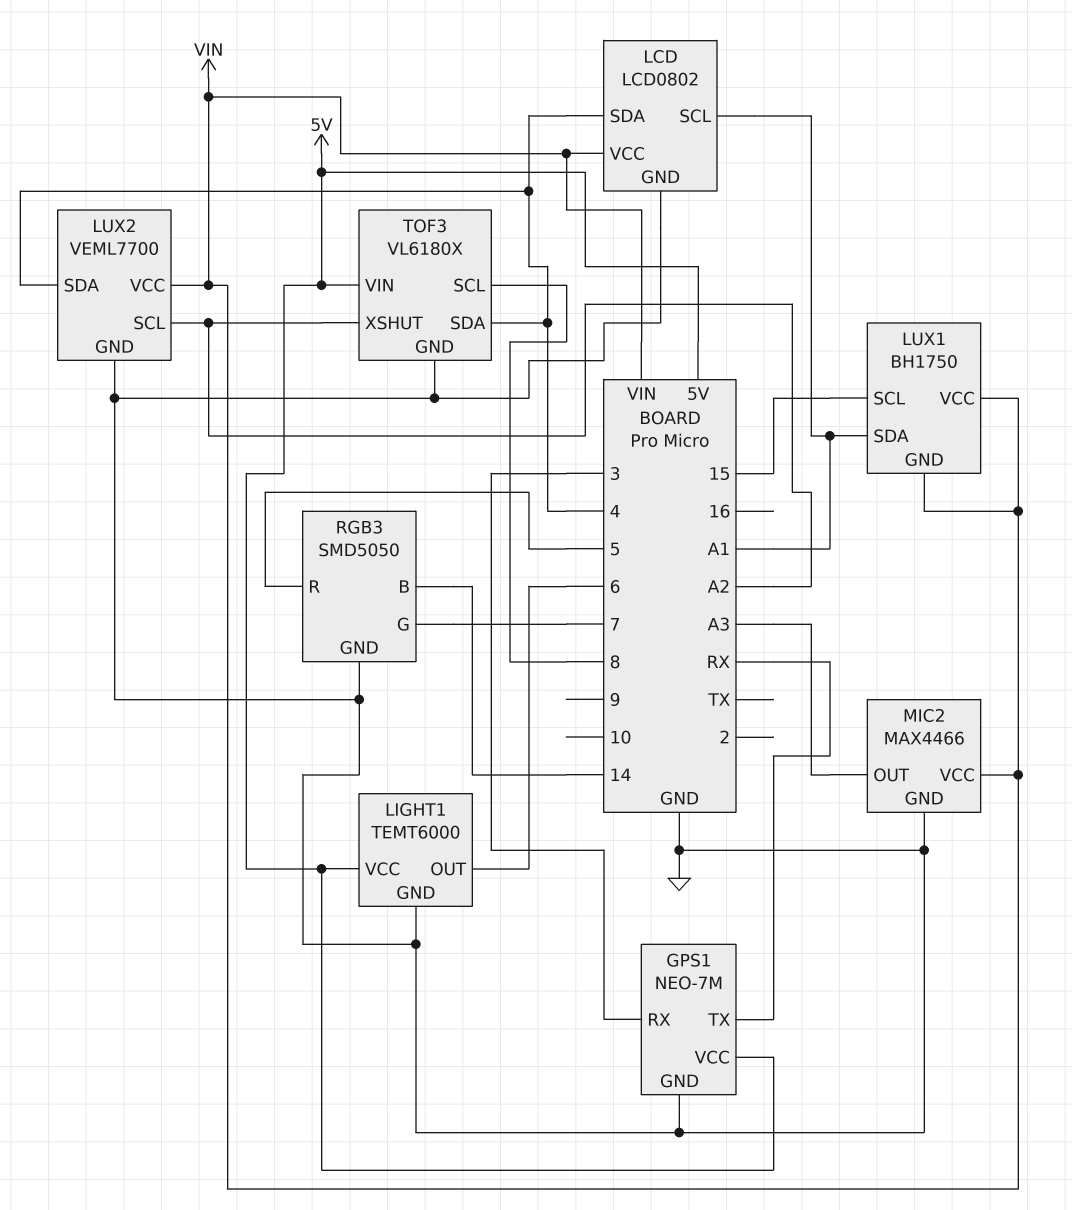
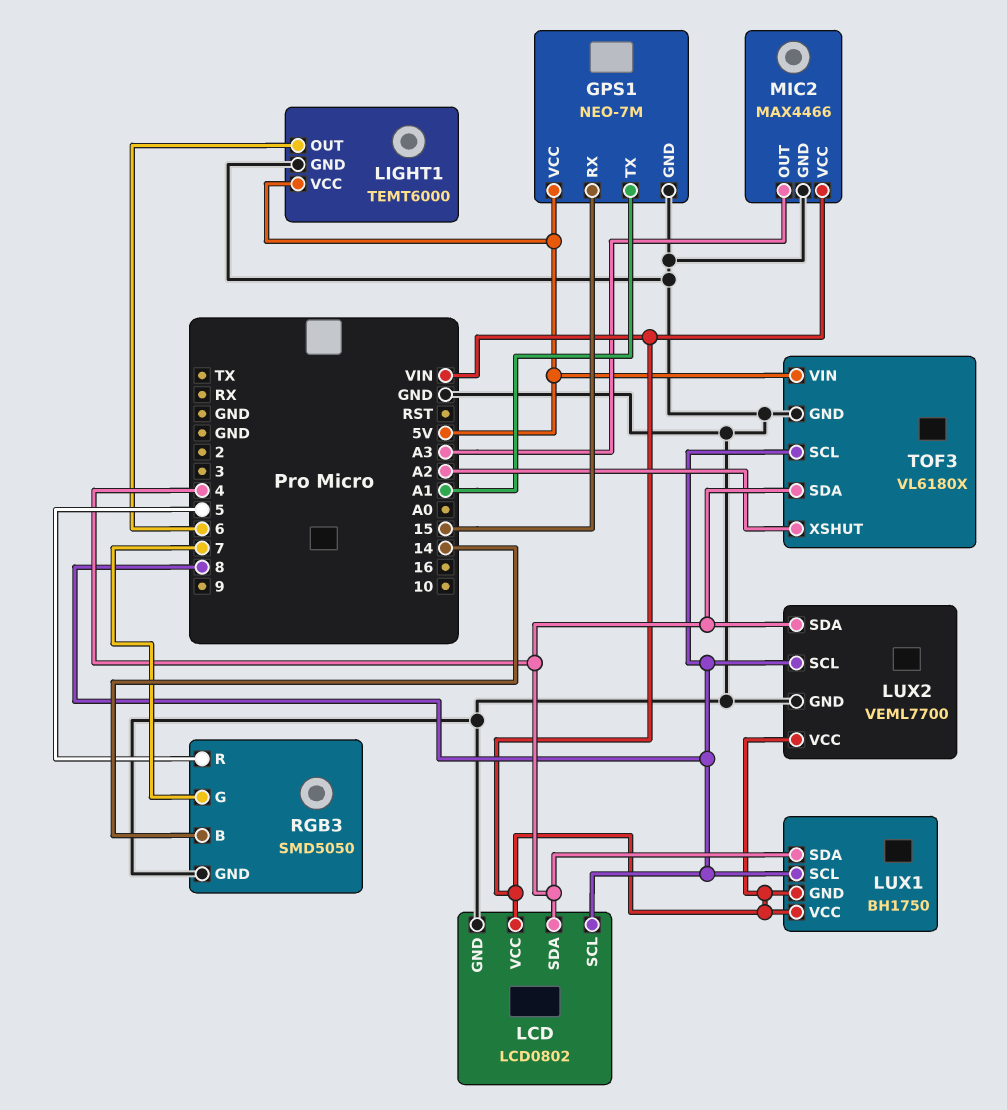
GPS1 pin RX: 3 -> 15
GPS1 pin TX: RX -> A1
LCD pin SCL: A1 -> 8
LUX1 pin SCL: 15 -> 8
LUX1 pin SDA: A1 -> 4
LUX2 pin SCL: A2 -> 8

